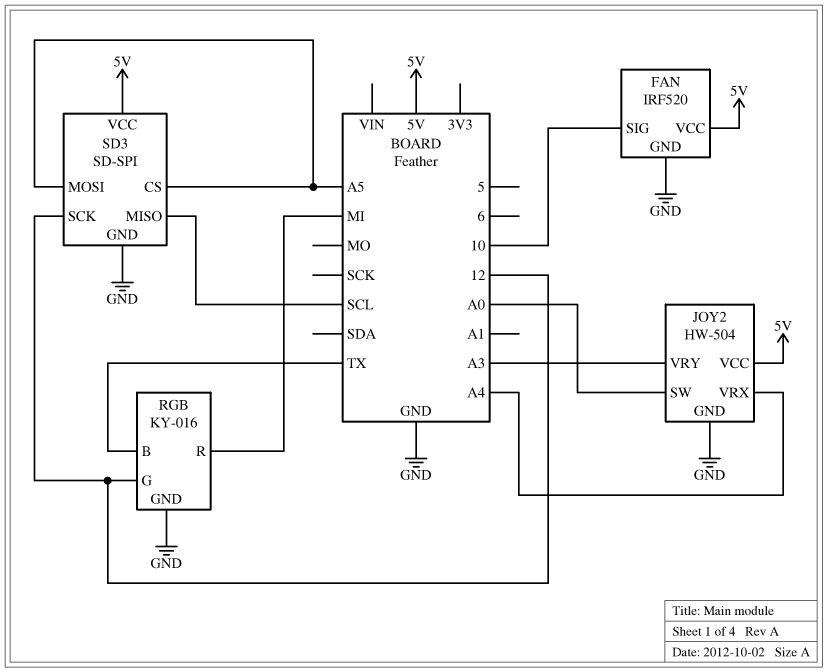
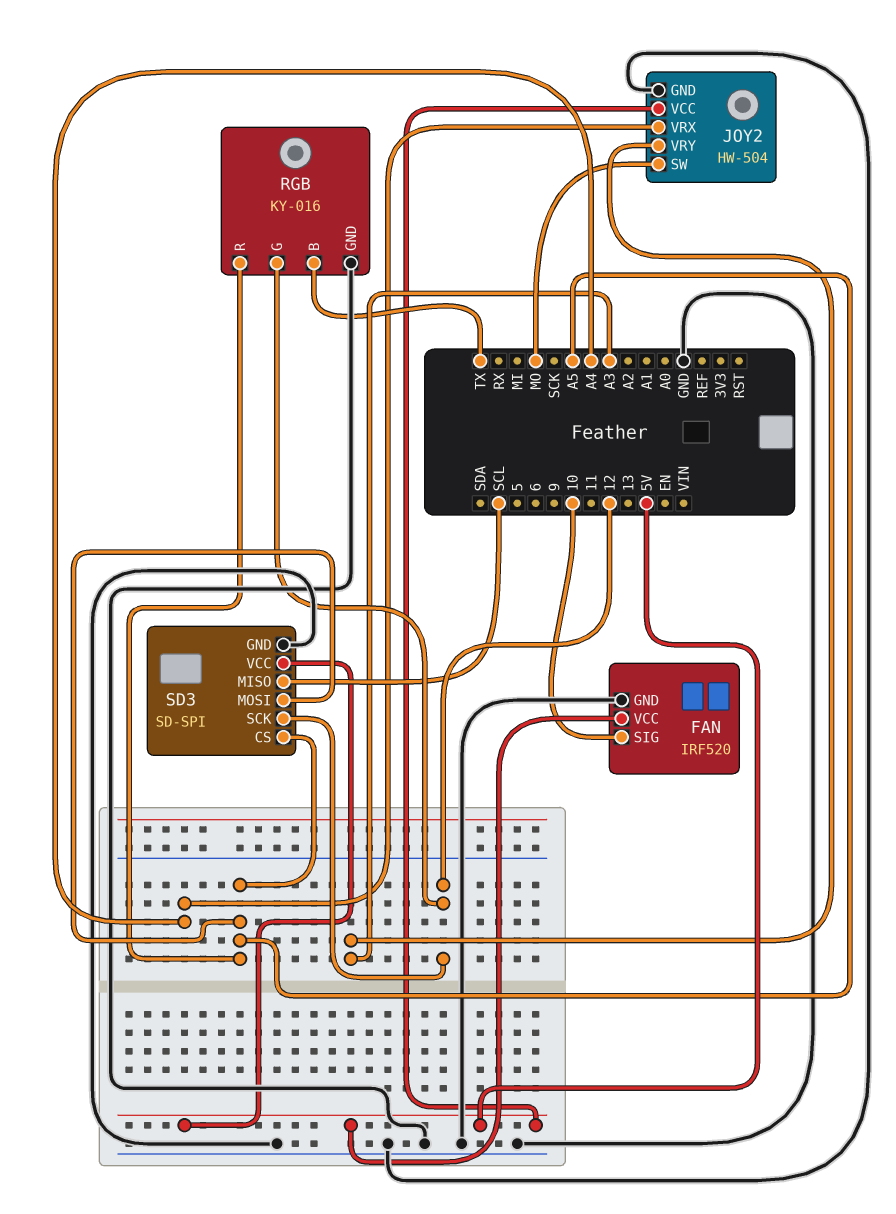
JOY2 pin SW: A0 -> MO
RGB pin R: MI -> A5

